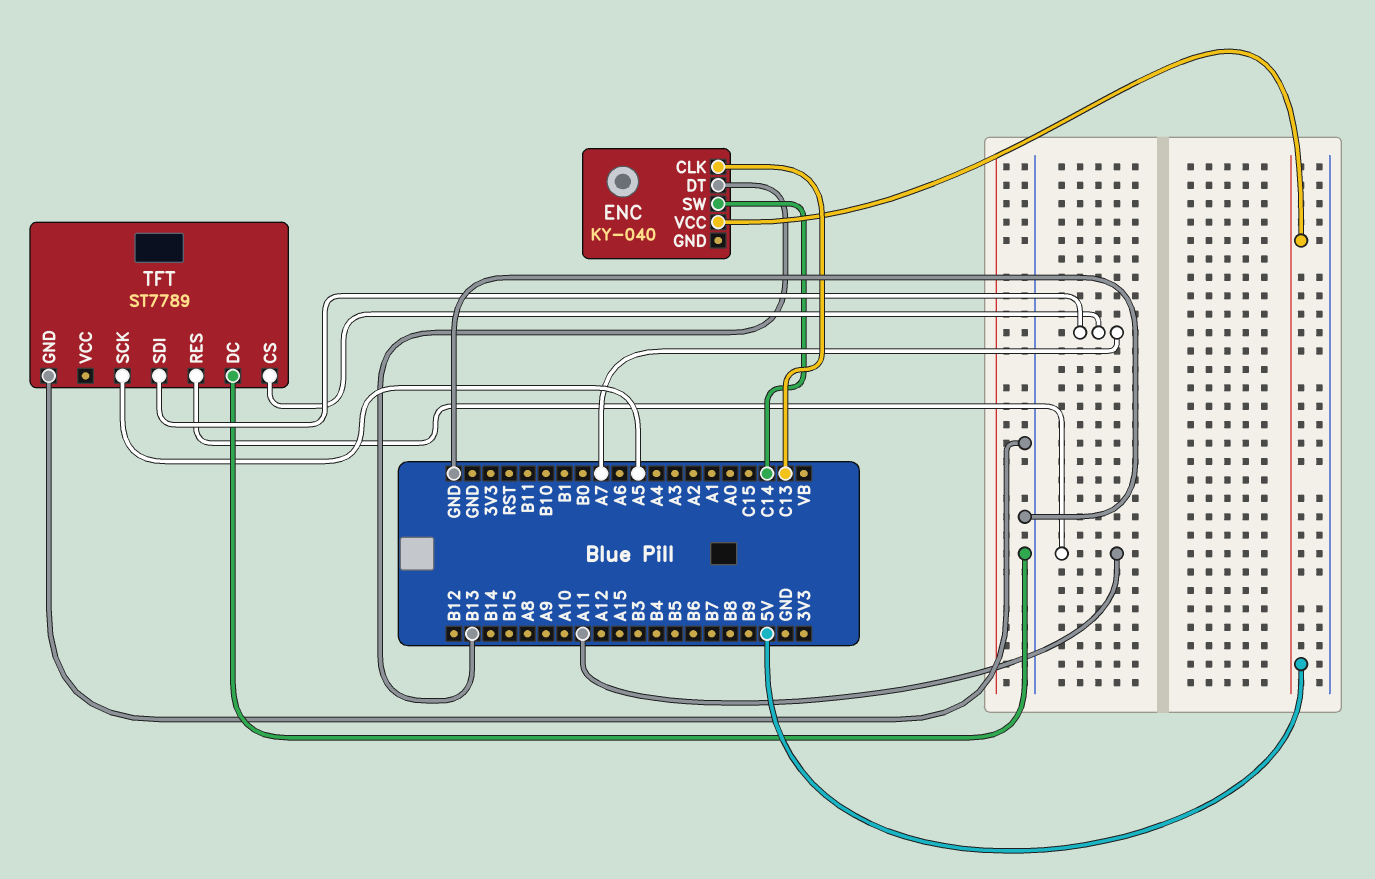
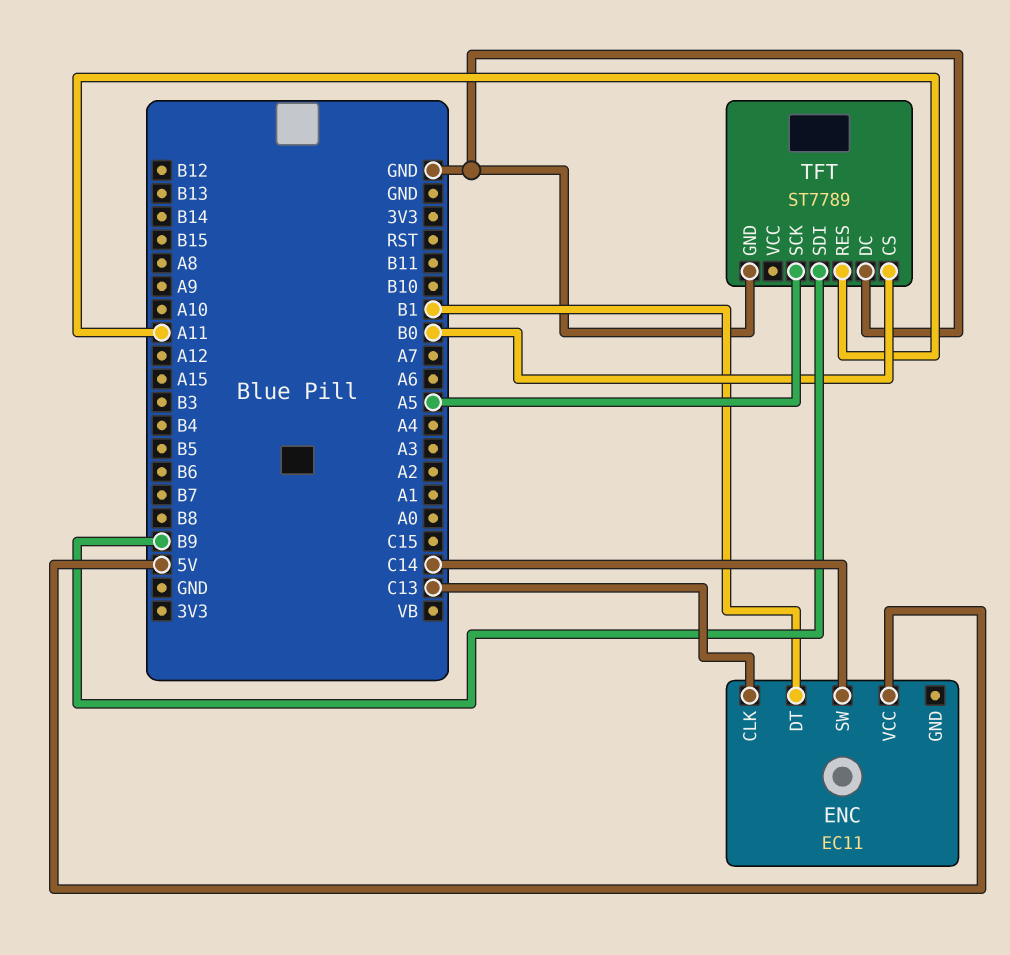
ENC: KY-040 -> EC11
ENC pin DT: B13 -> B1
TFT pin CS: A7 -> B0
TFT pin SDI: A7 -> B9

